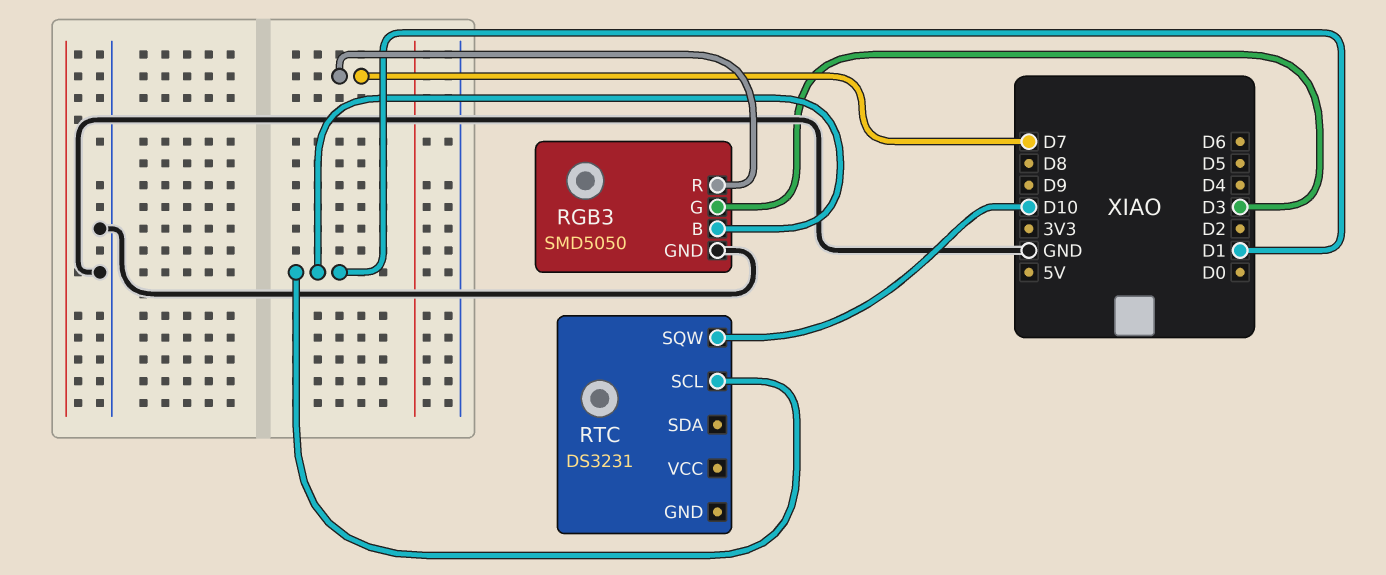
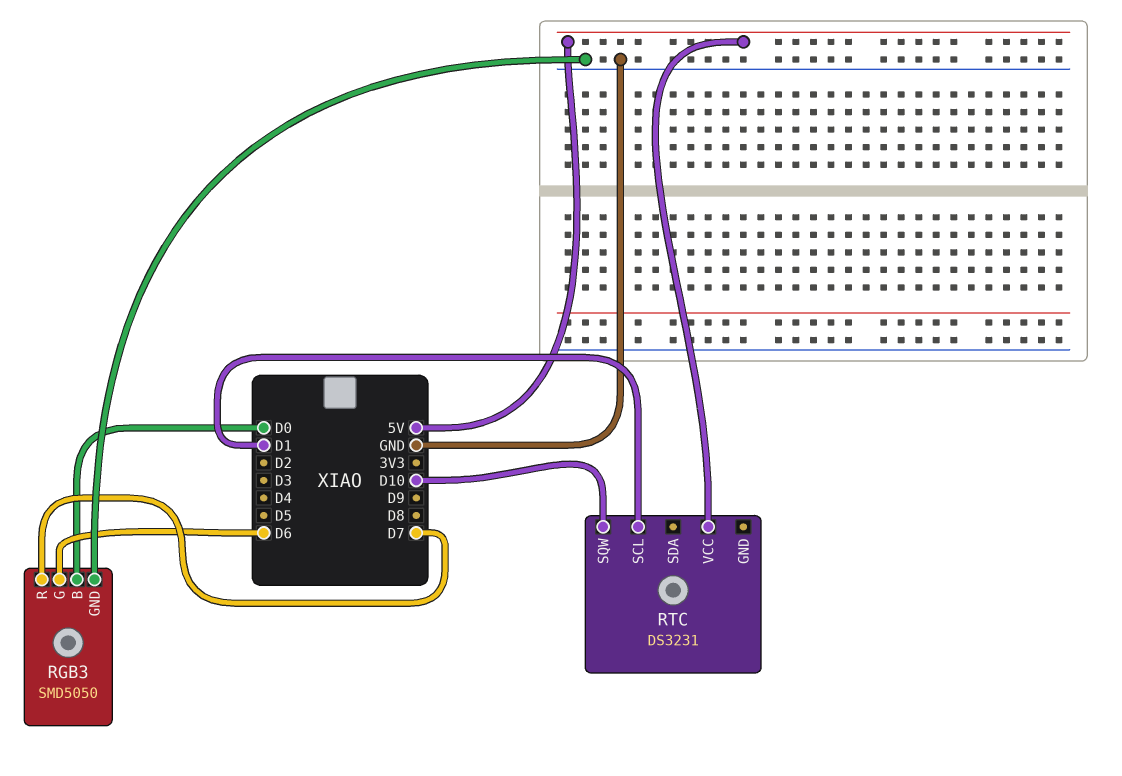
RGB3 pin B: D1 -> D0
RGB3 pin G: D3 -> D6
RTC pin VCC: none -> 5V

